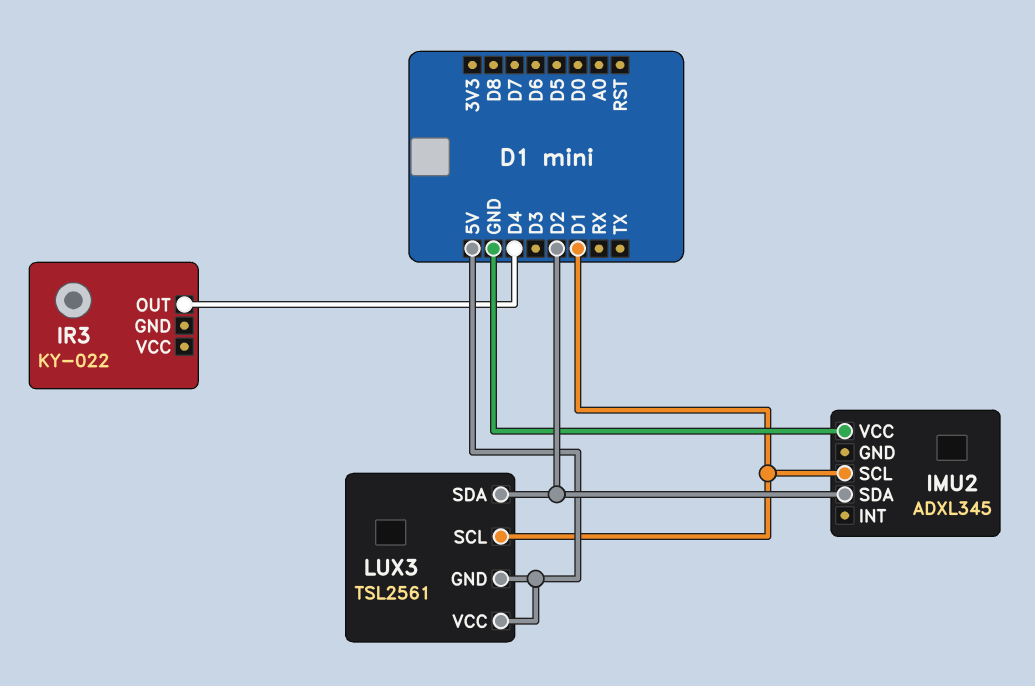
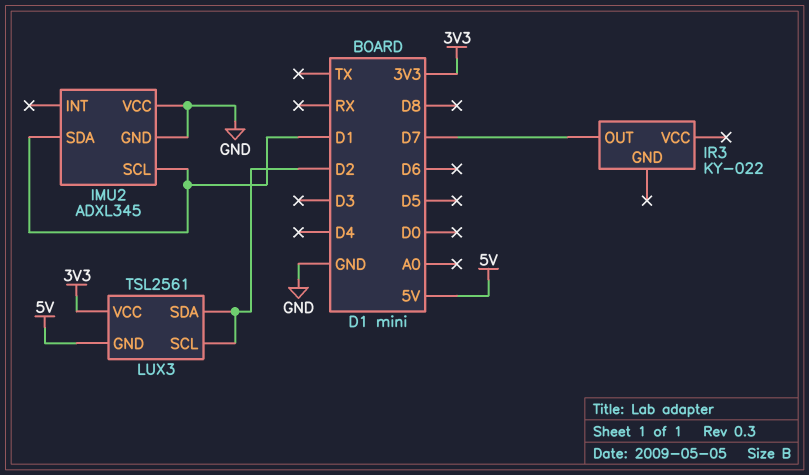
IMU2 pin GND: none -> GND
IMU2 pin SDA: D2 -> D1
IR3 pin OUT: D4 -> D7
LUX3 pin SCL: D1 -> D2
LUX3 pin VCC: 5V -> 3V3

